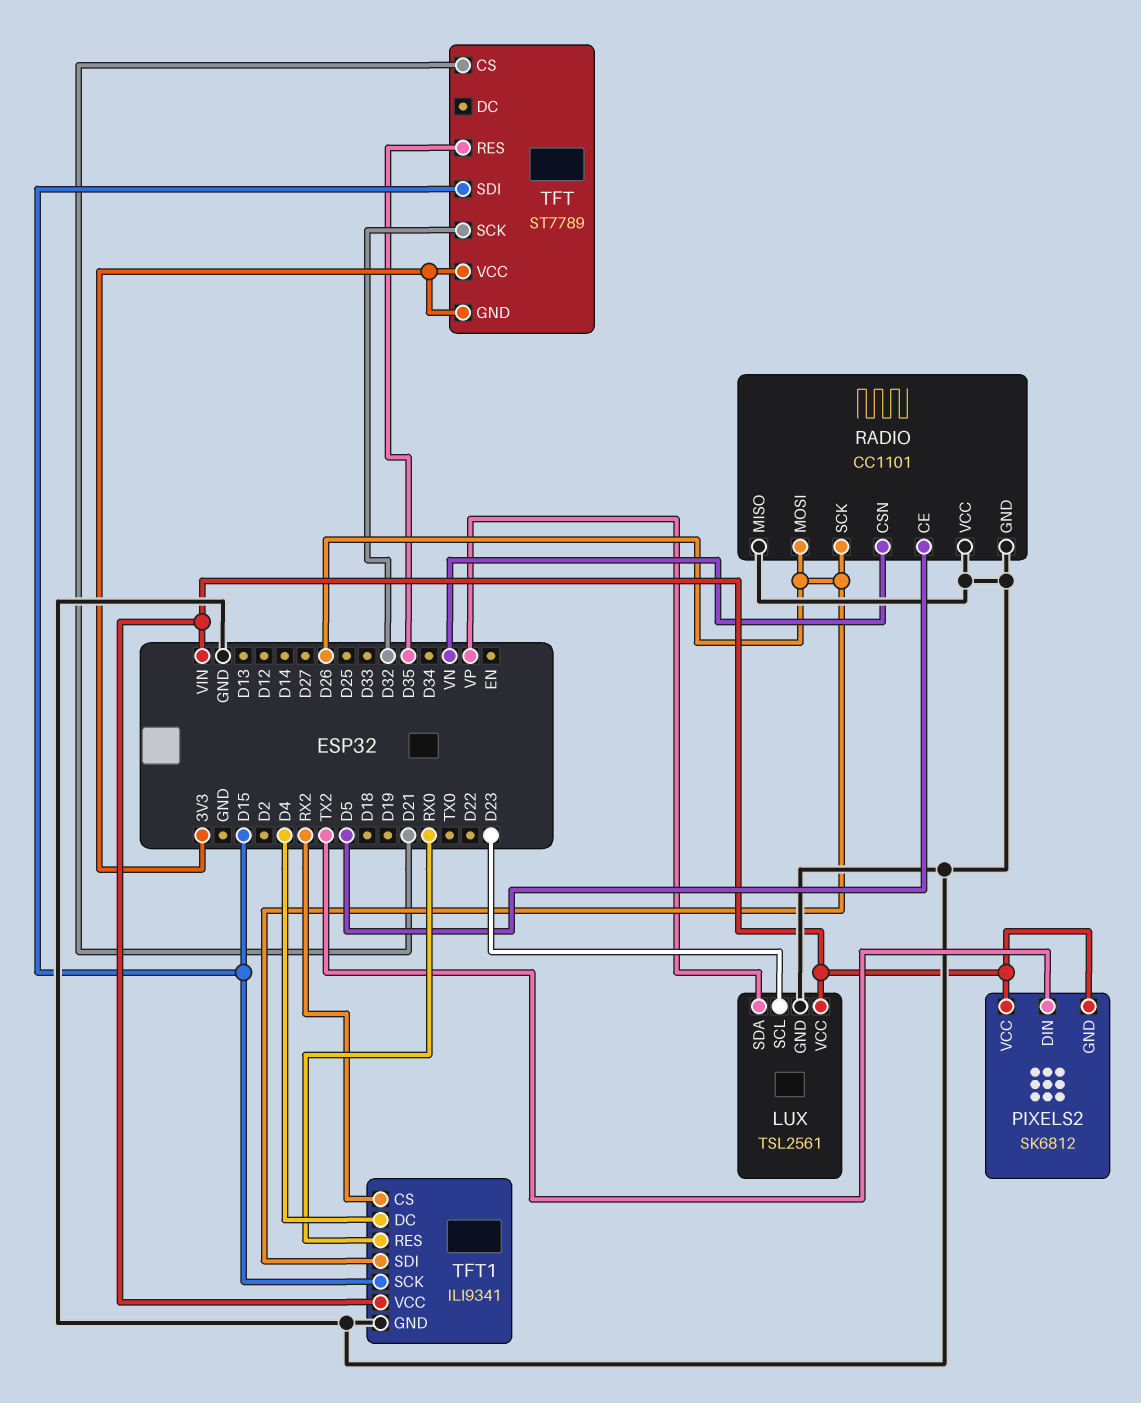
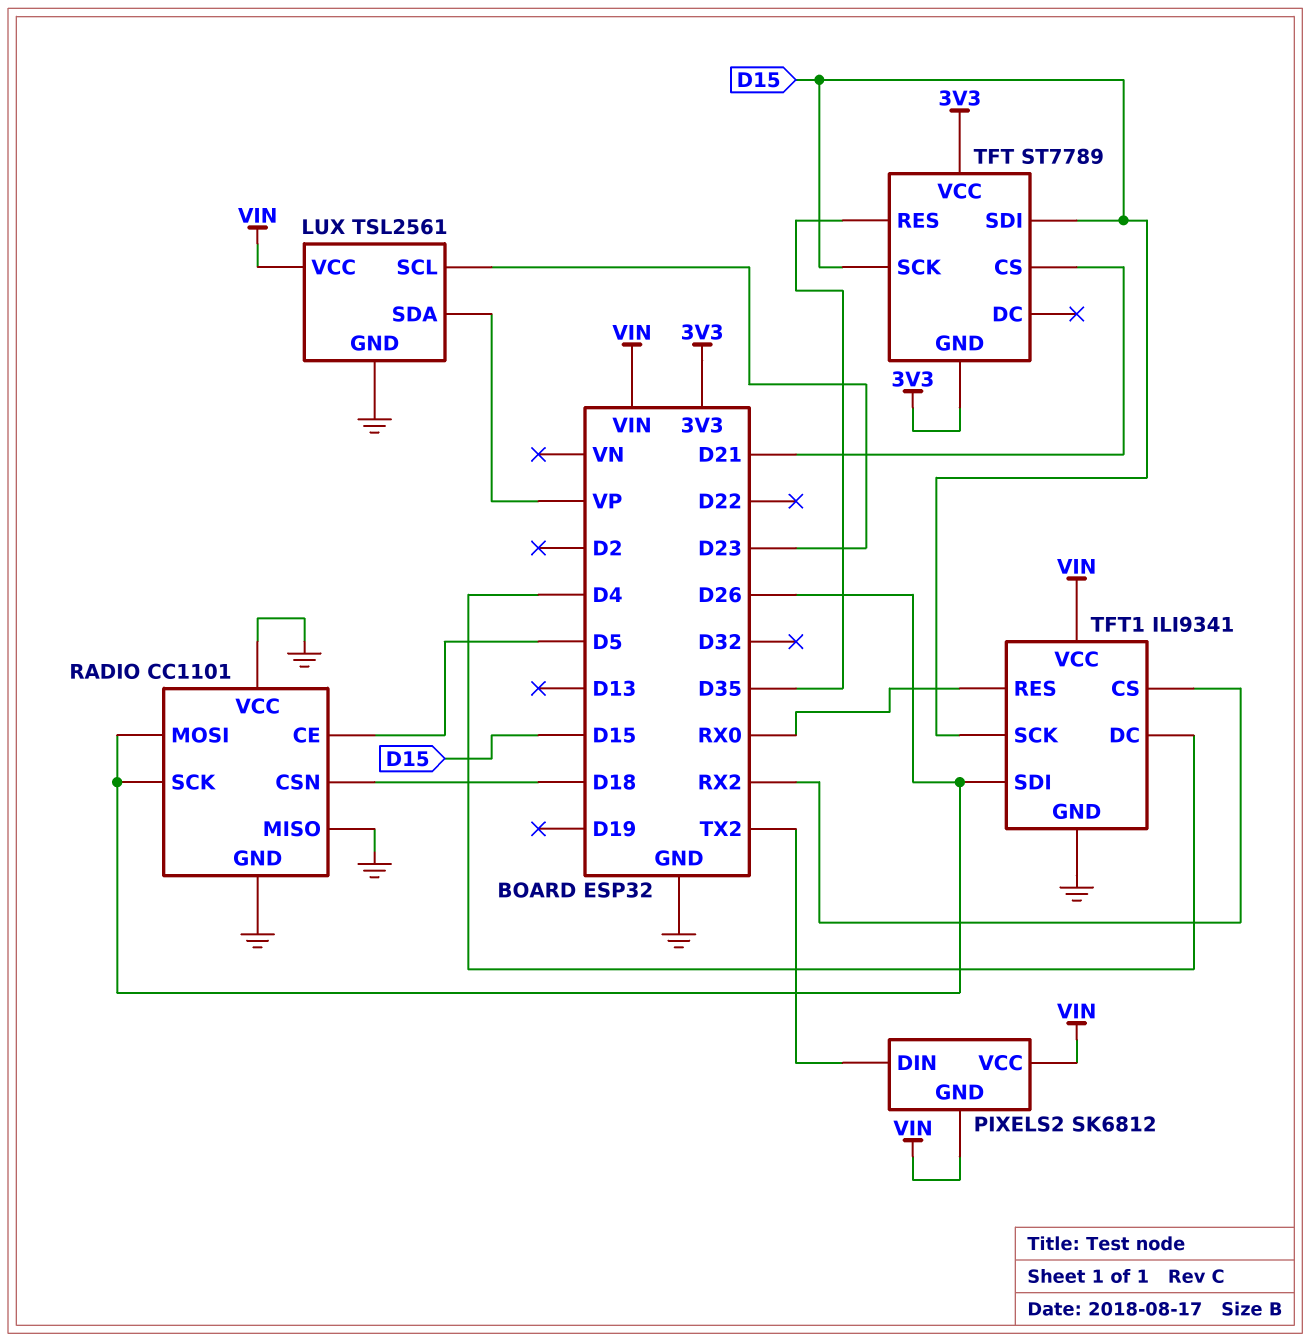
RADIO pin CSN: VN -> D18
TFT pin SCK: D32 -> D15

